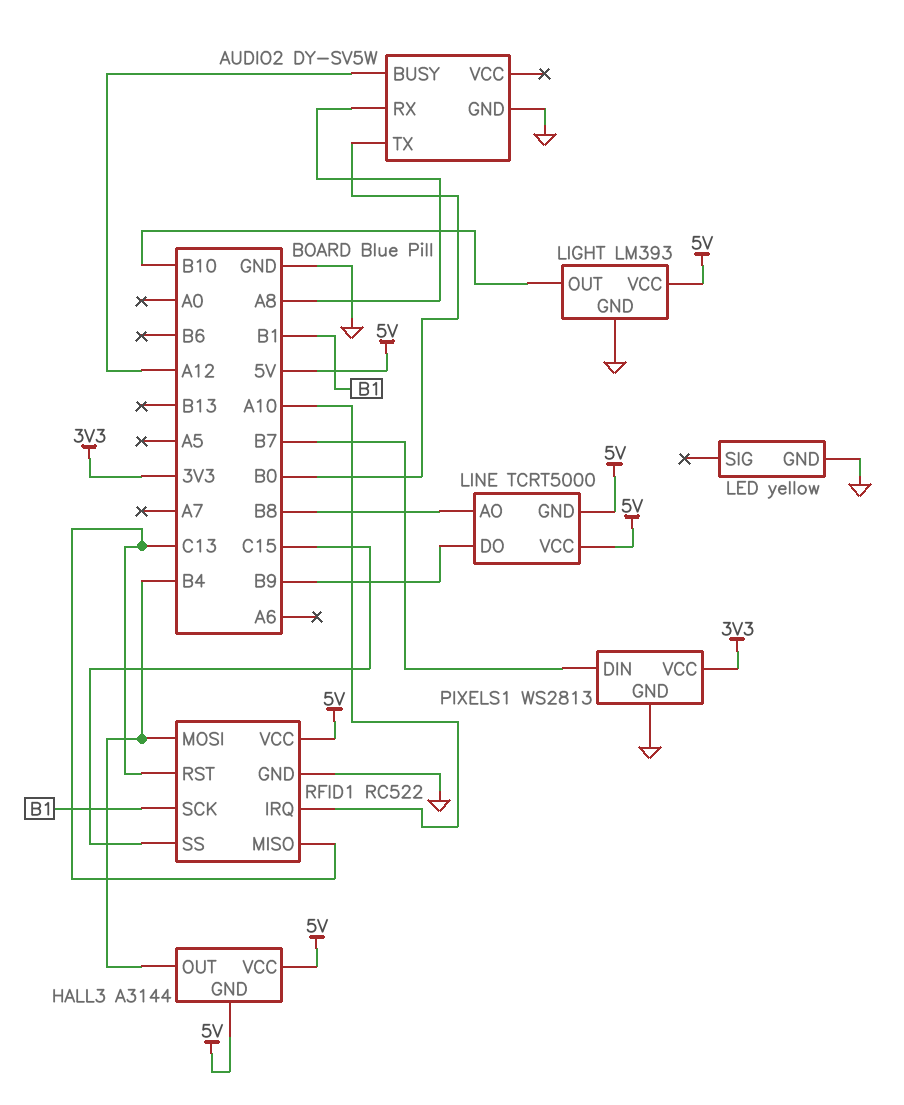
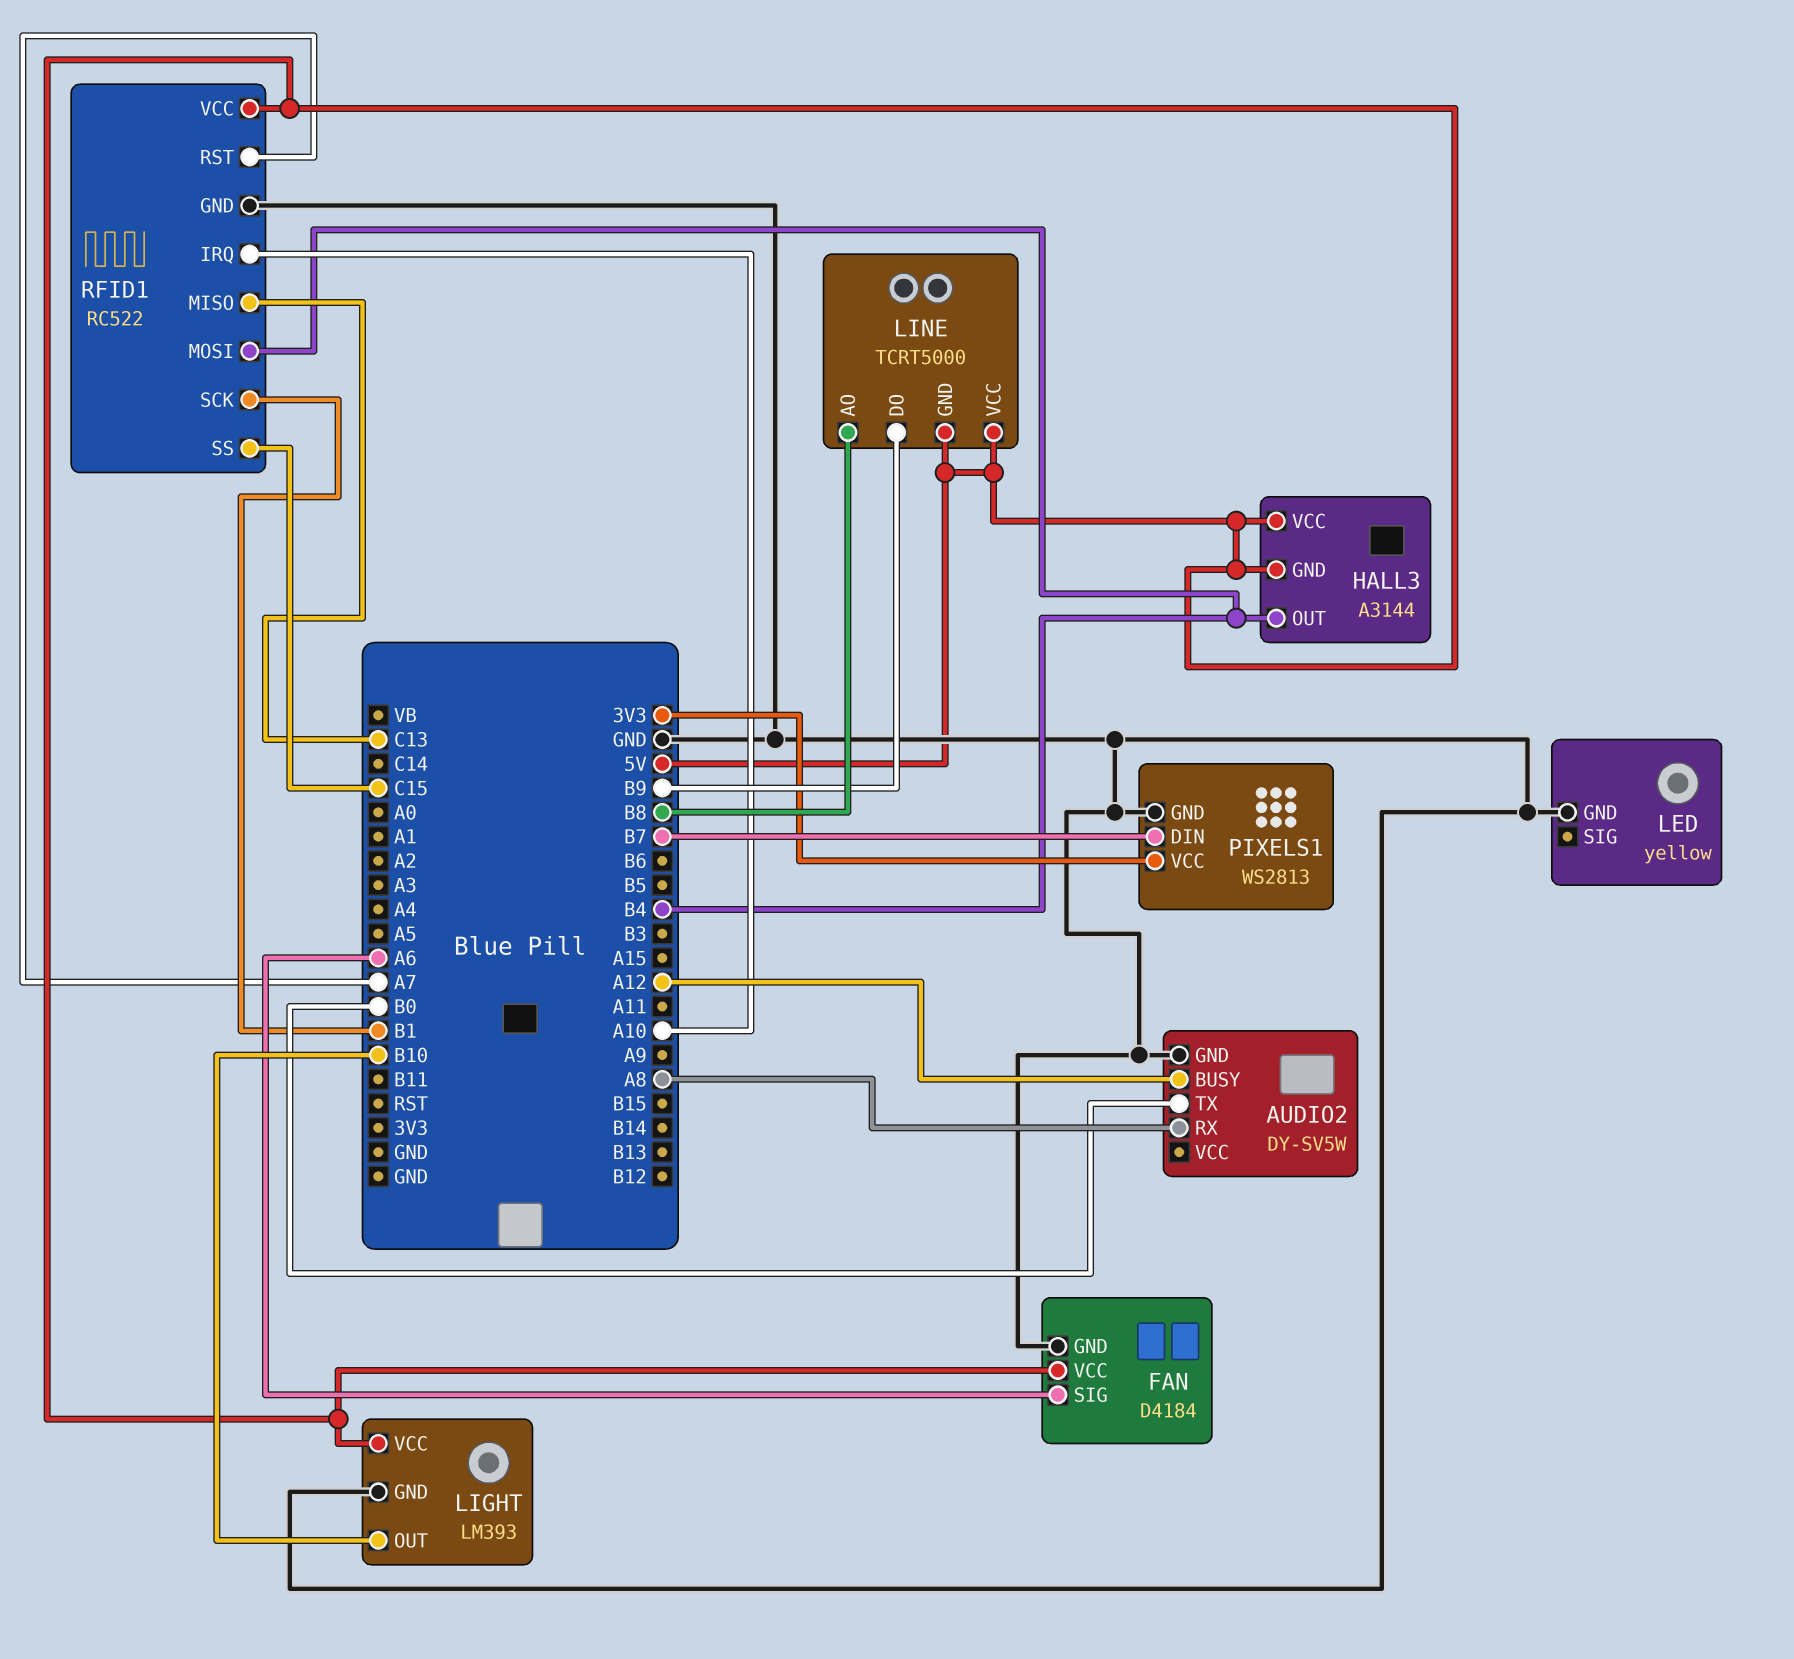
FAN: none -> D4184
FAN pin GND: none -> GND
FAN pin SIG: none -> A6
FAN pin VCC: none -> 5V
RFID1 pin RST: C13 -> A7

